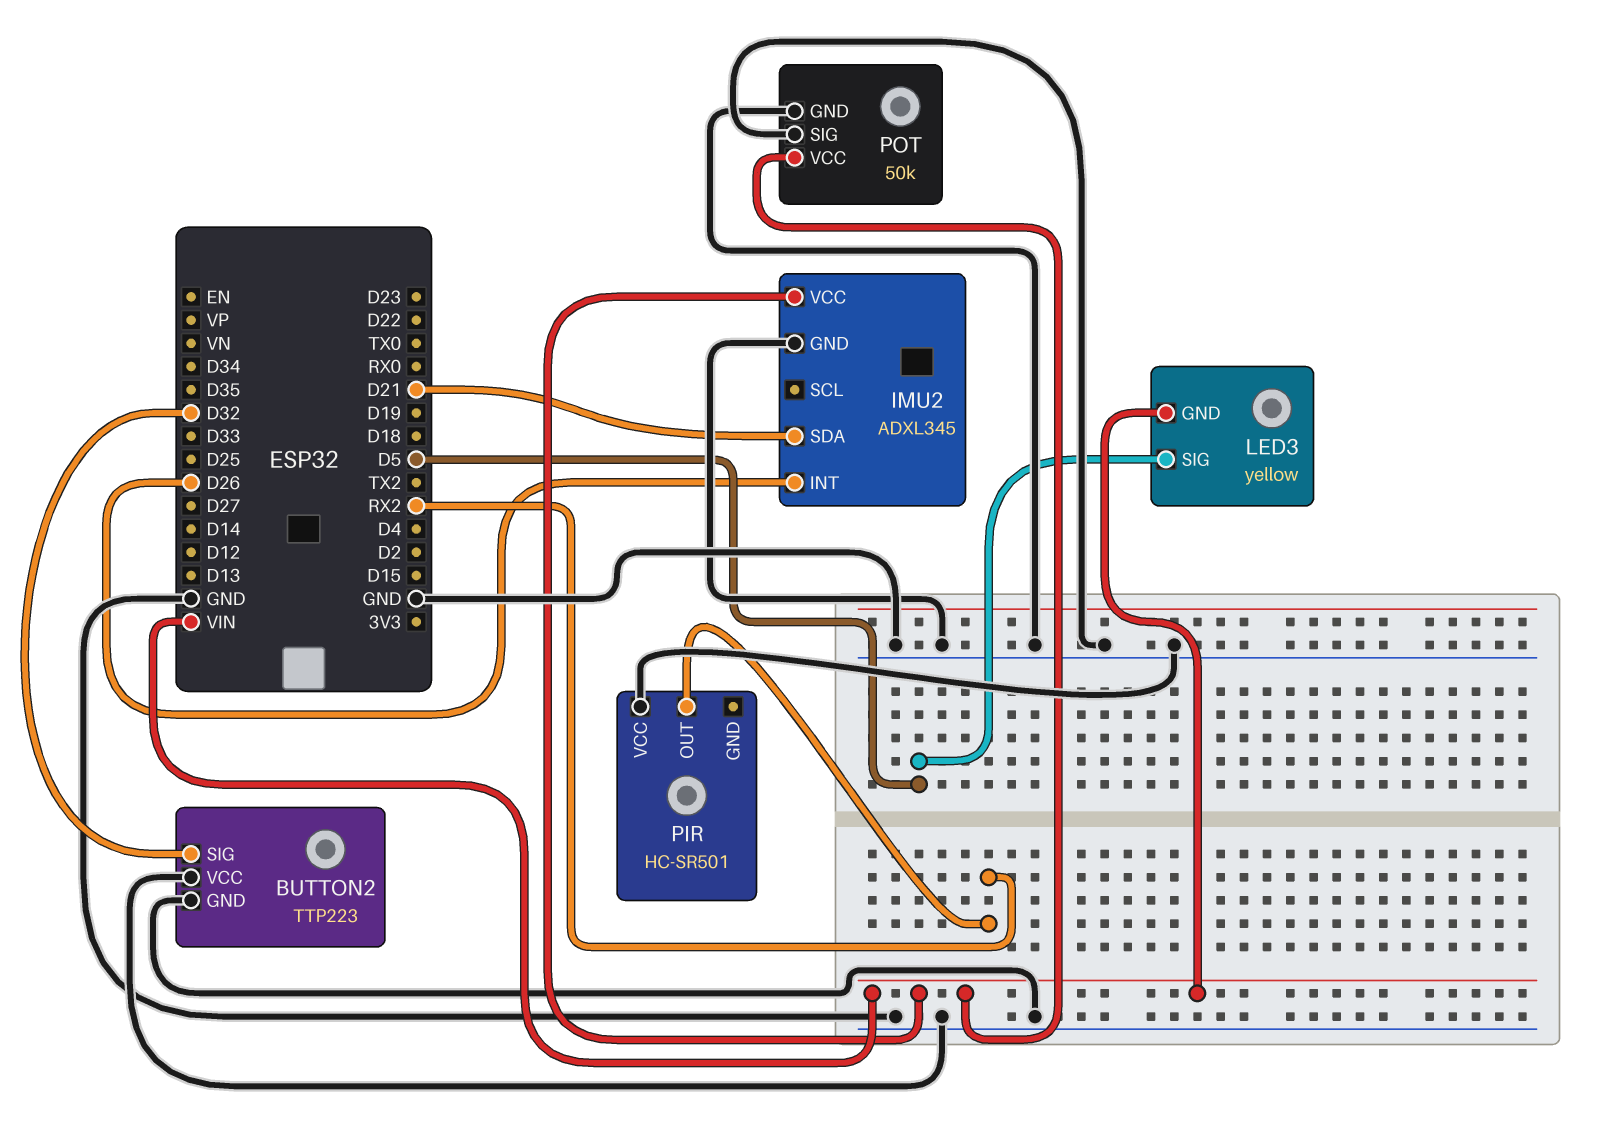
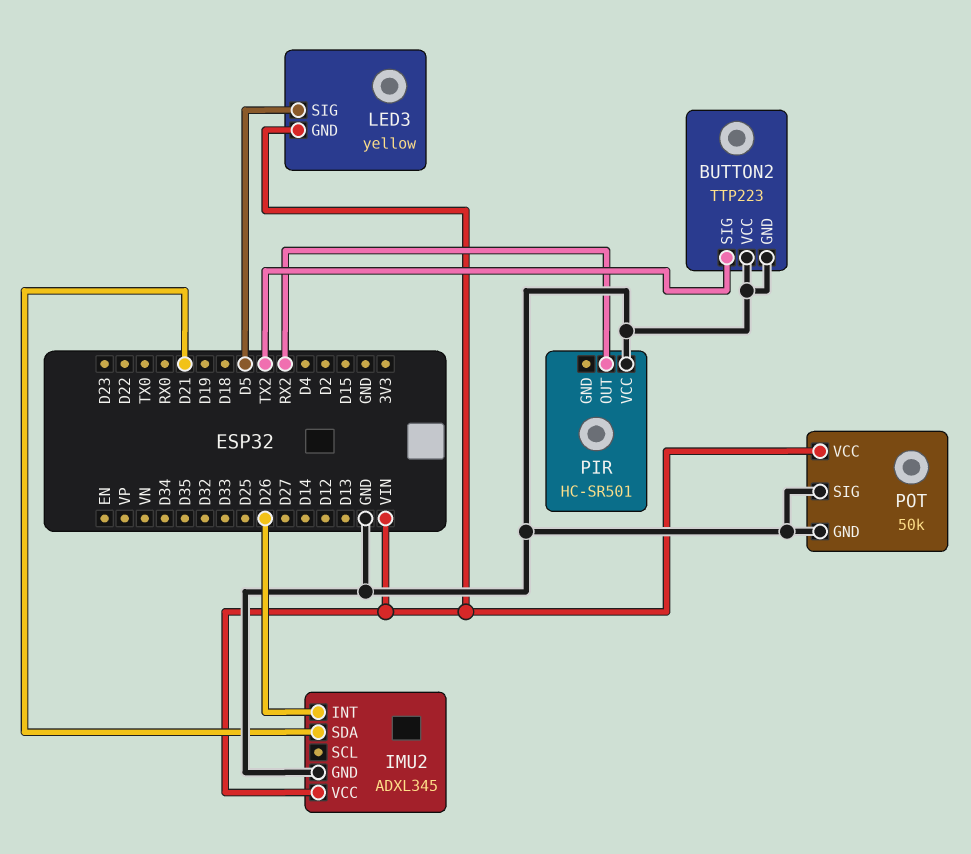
BUTTON2 pin SIG: D32 -> TX2

